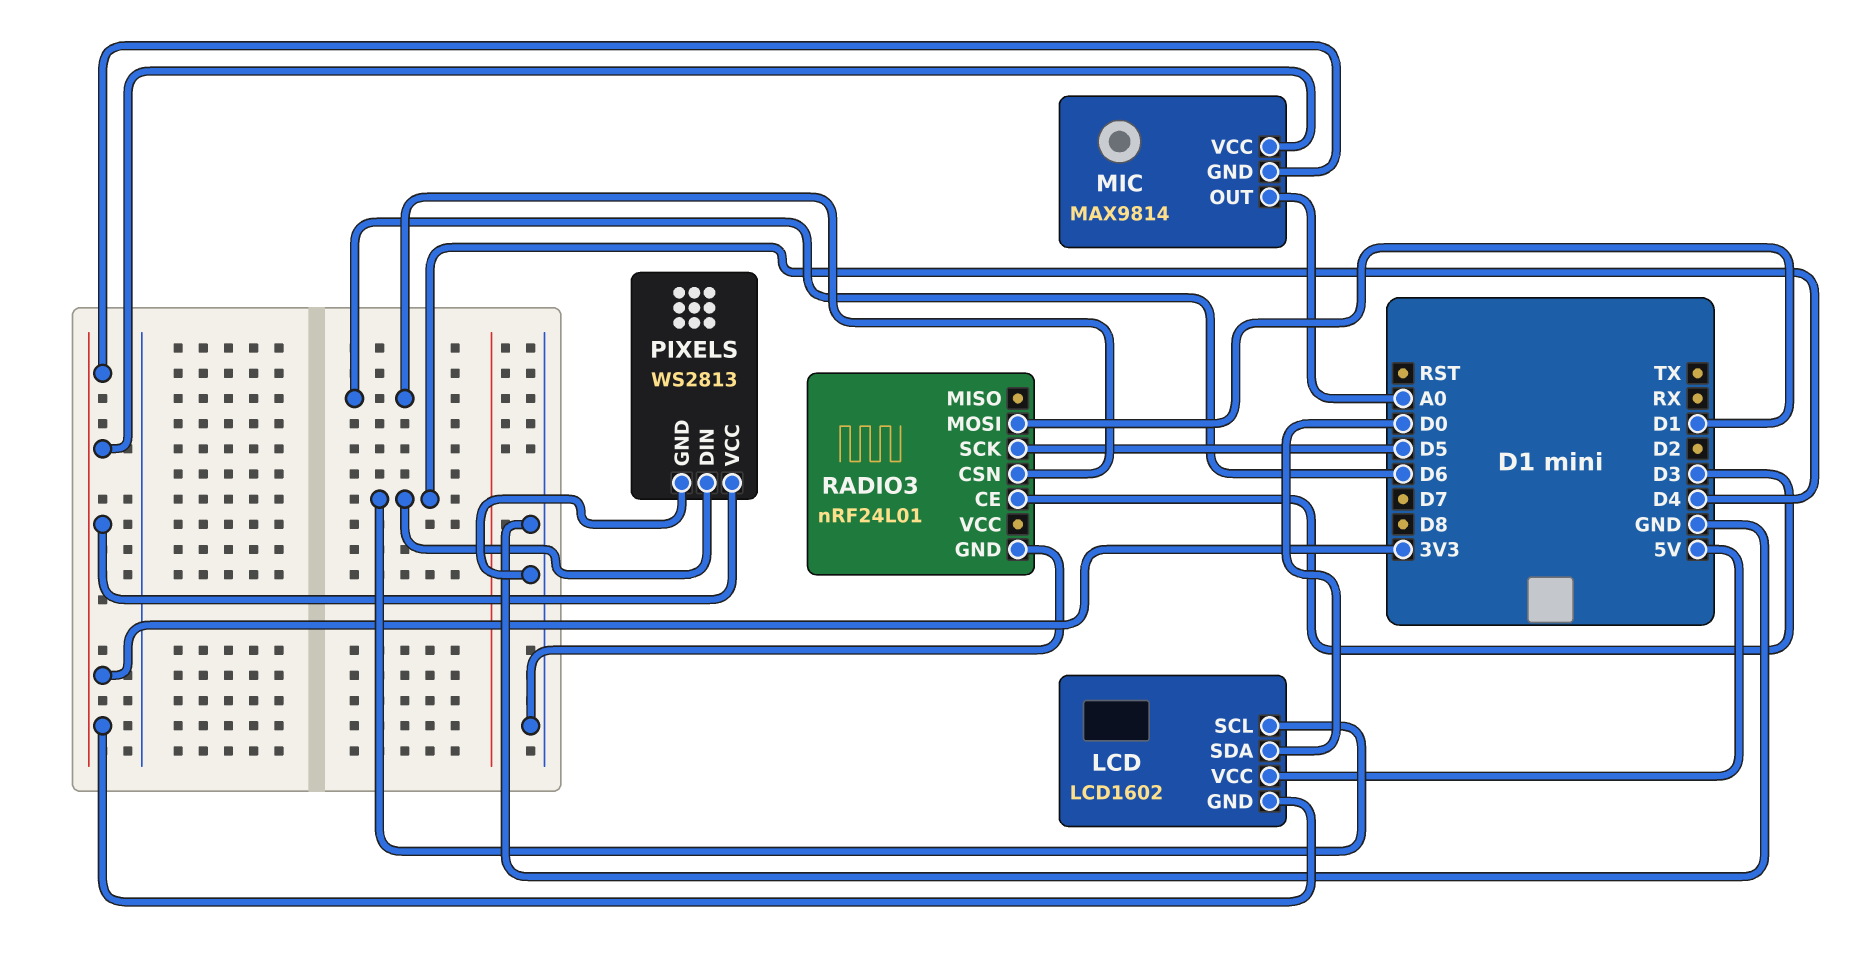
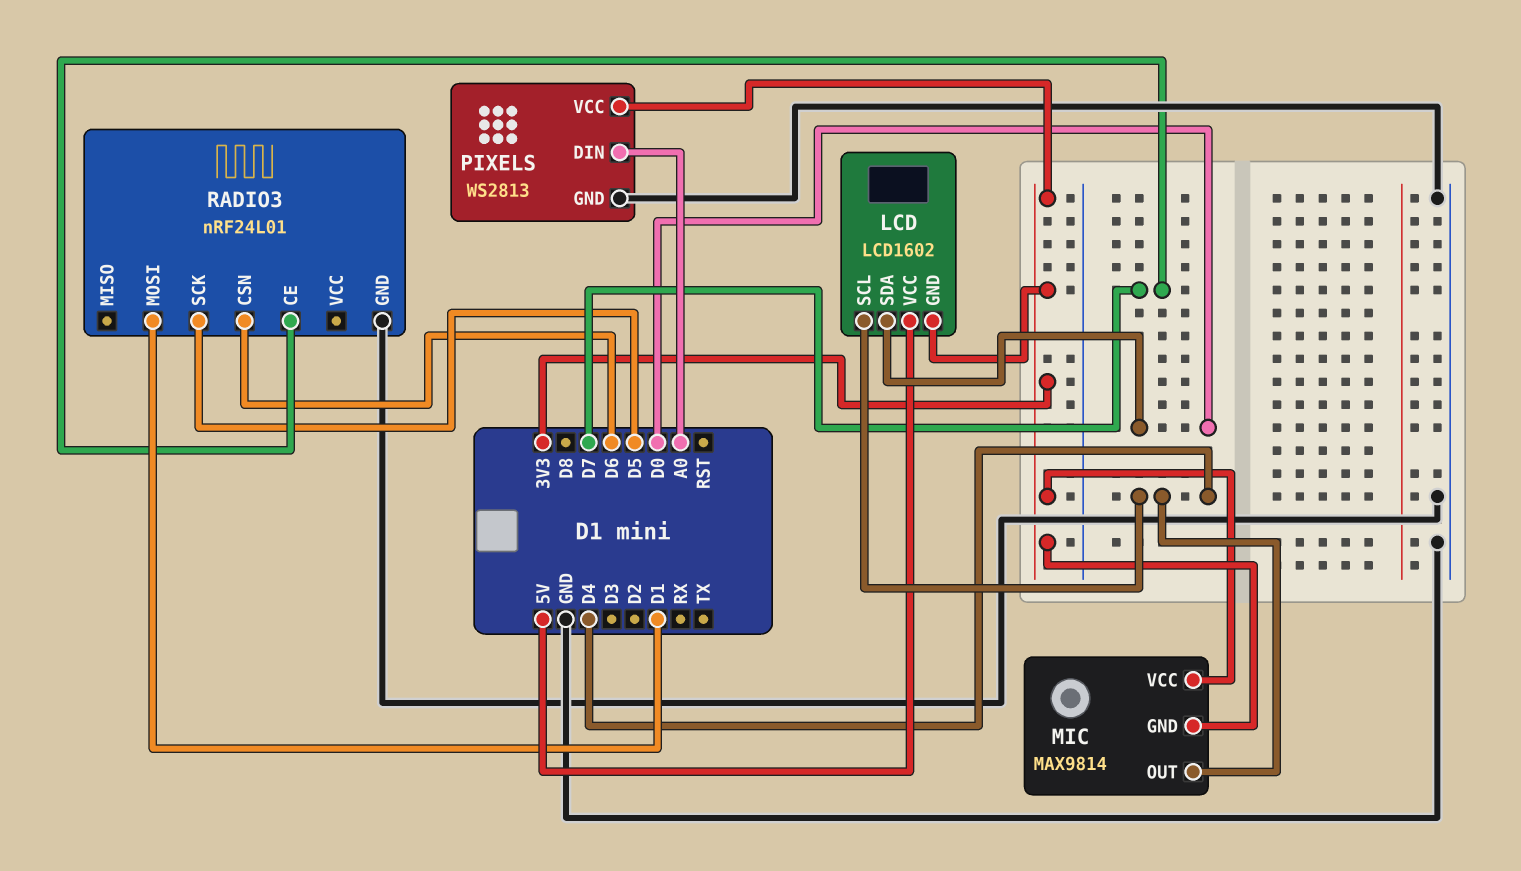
MIC pin OUT: A0 -> D4
PIXELS pin DIN: D4 -> A0
RADIO3 pin CE: D3 -> D7

